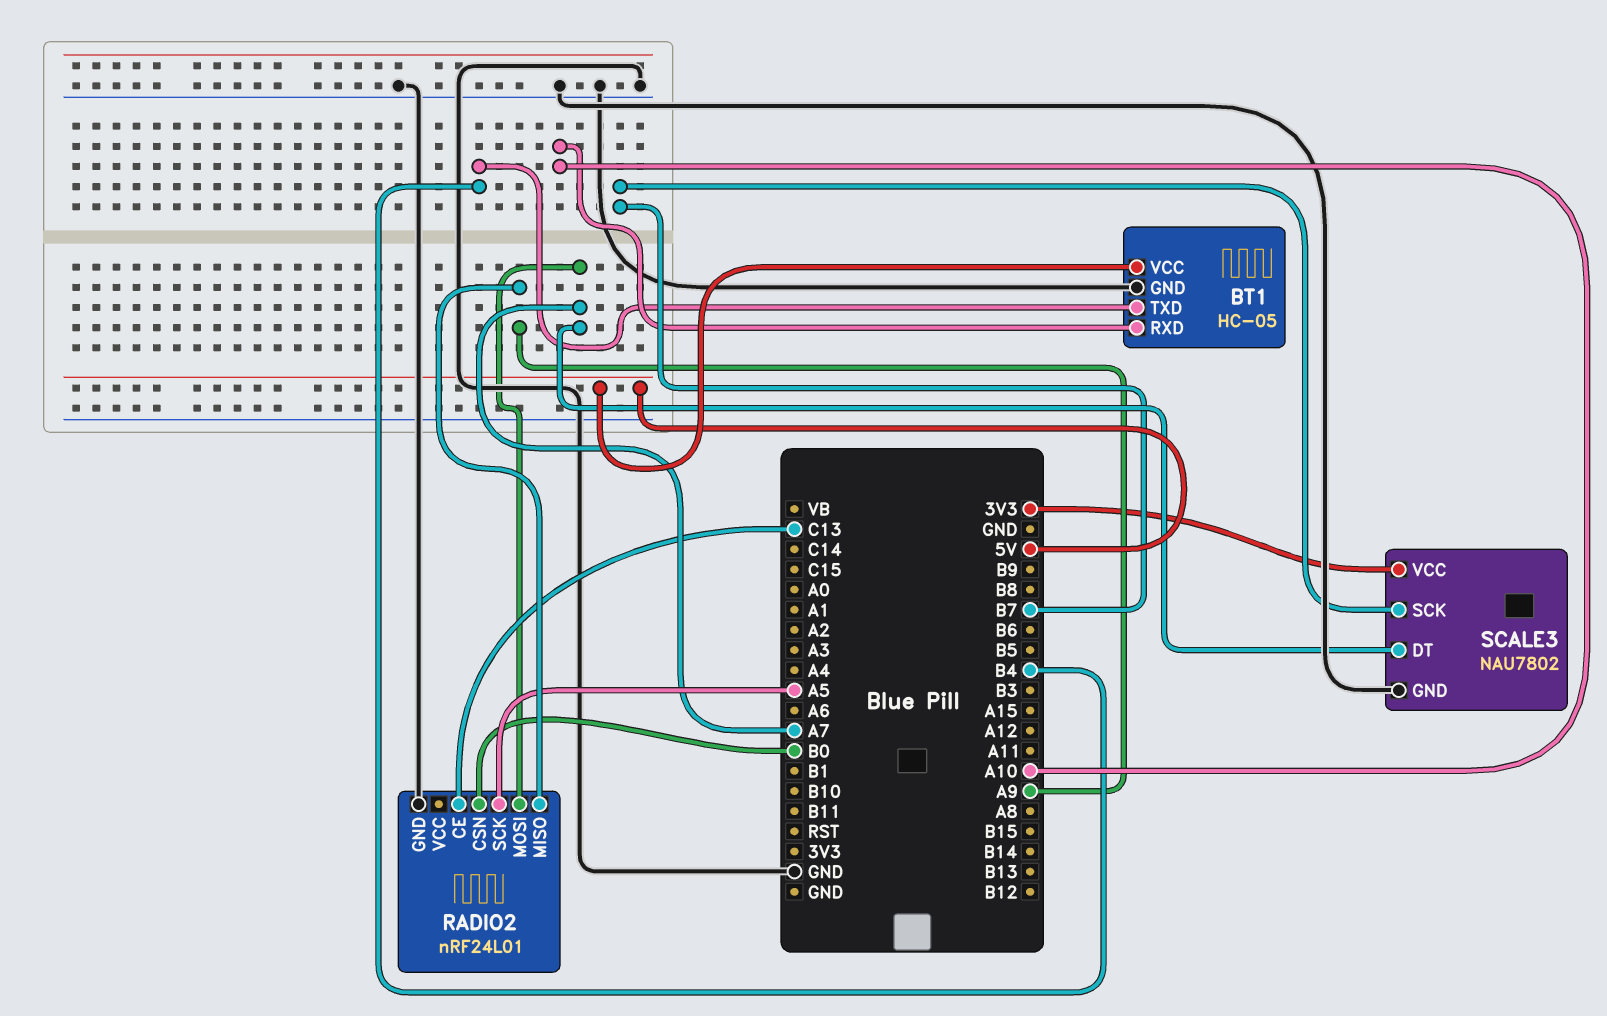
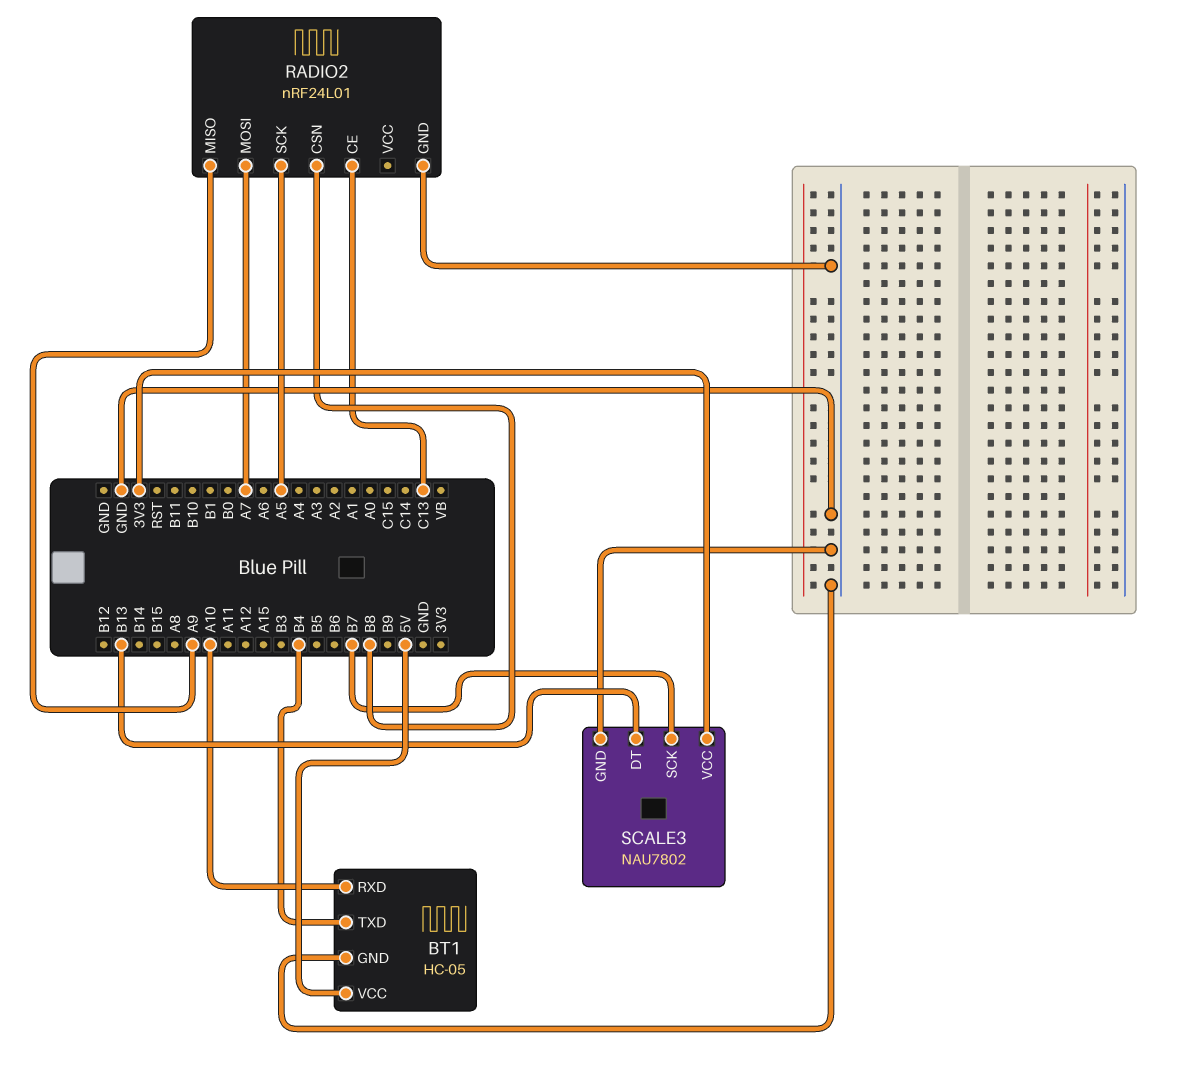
RADIO2 pin CSN: B0 -> B8
SCALE3 pin DT: A7 -> B13

